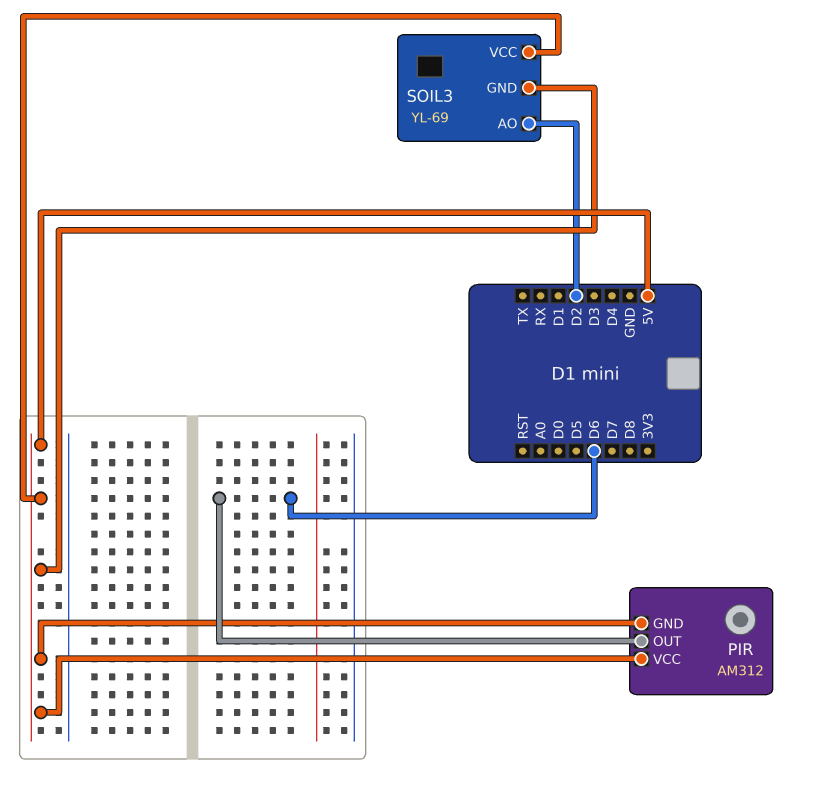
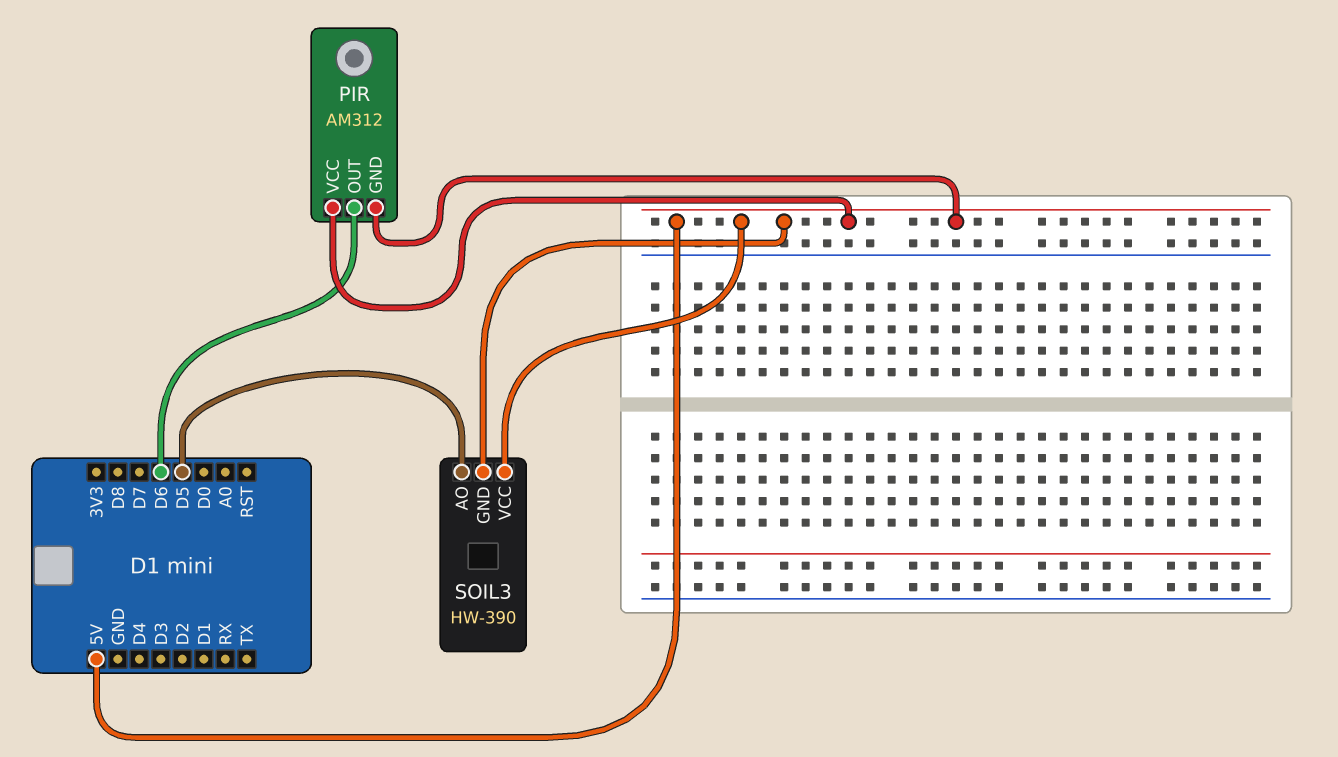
SOIL3: YL-69 -> HW-390
SOIL3 pin AO: D2 -> D5

